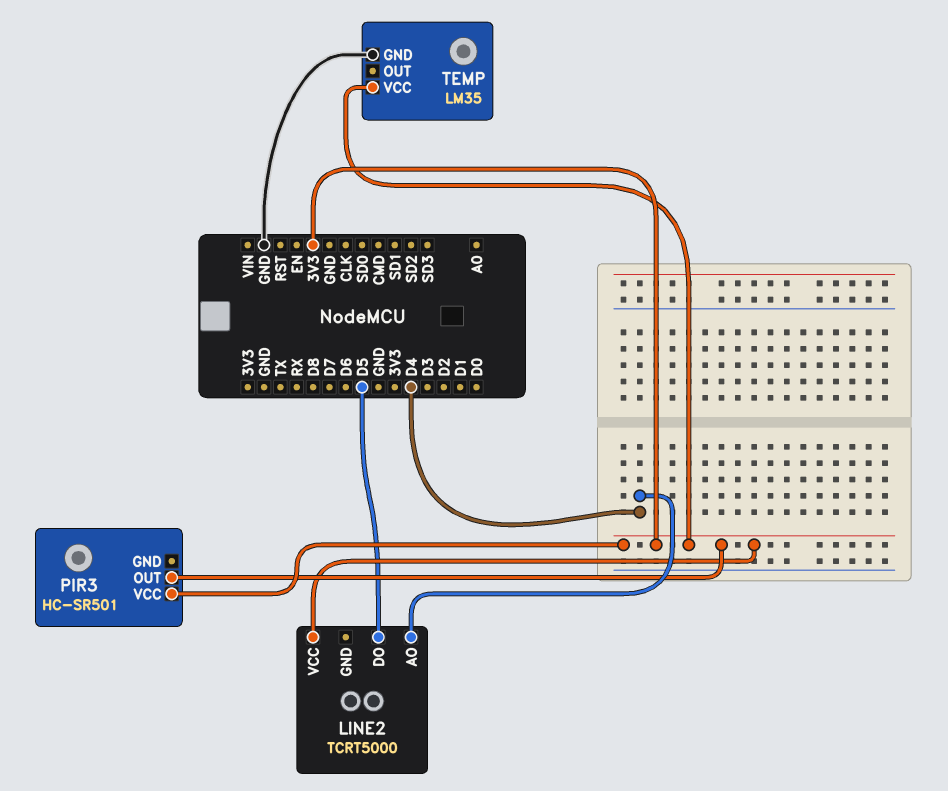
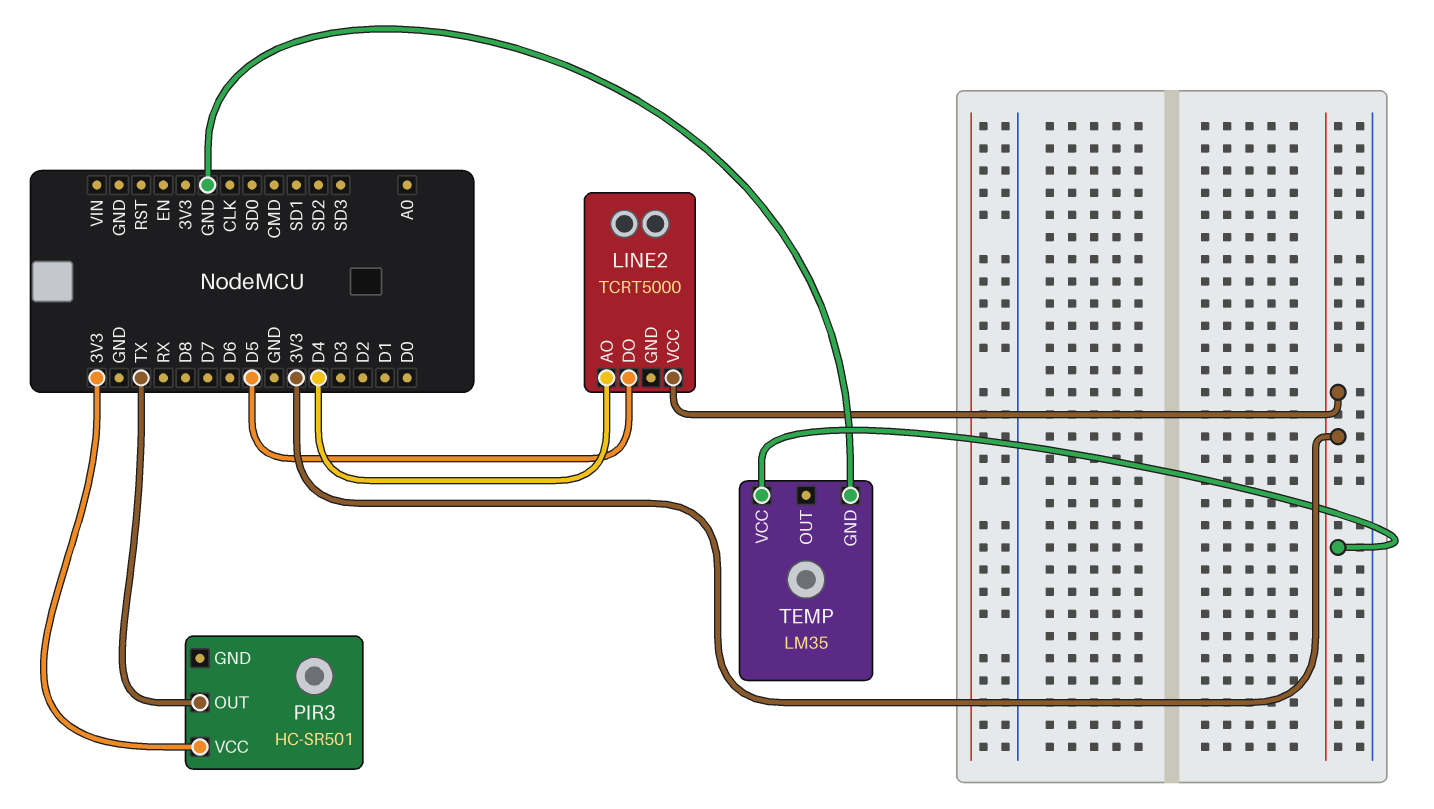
PIR3 pin OUT: 3V3 -> TX

